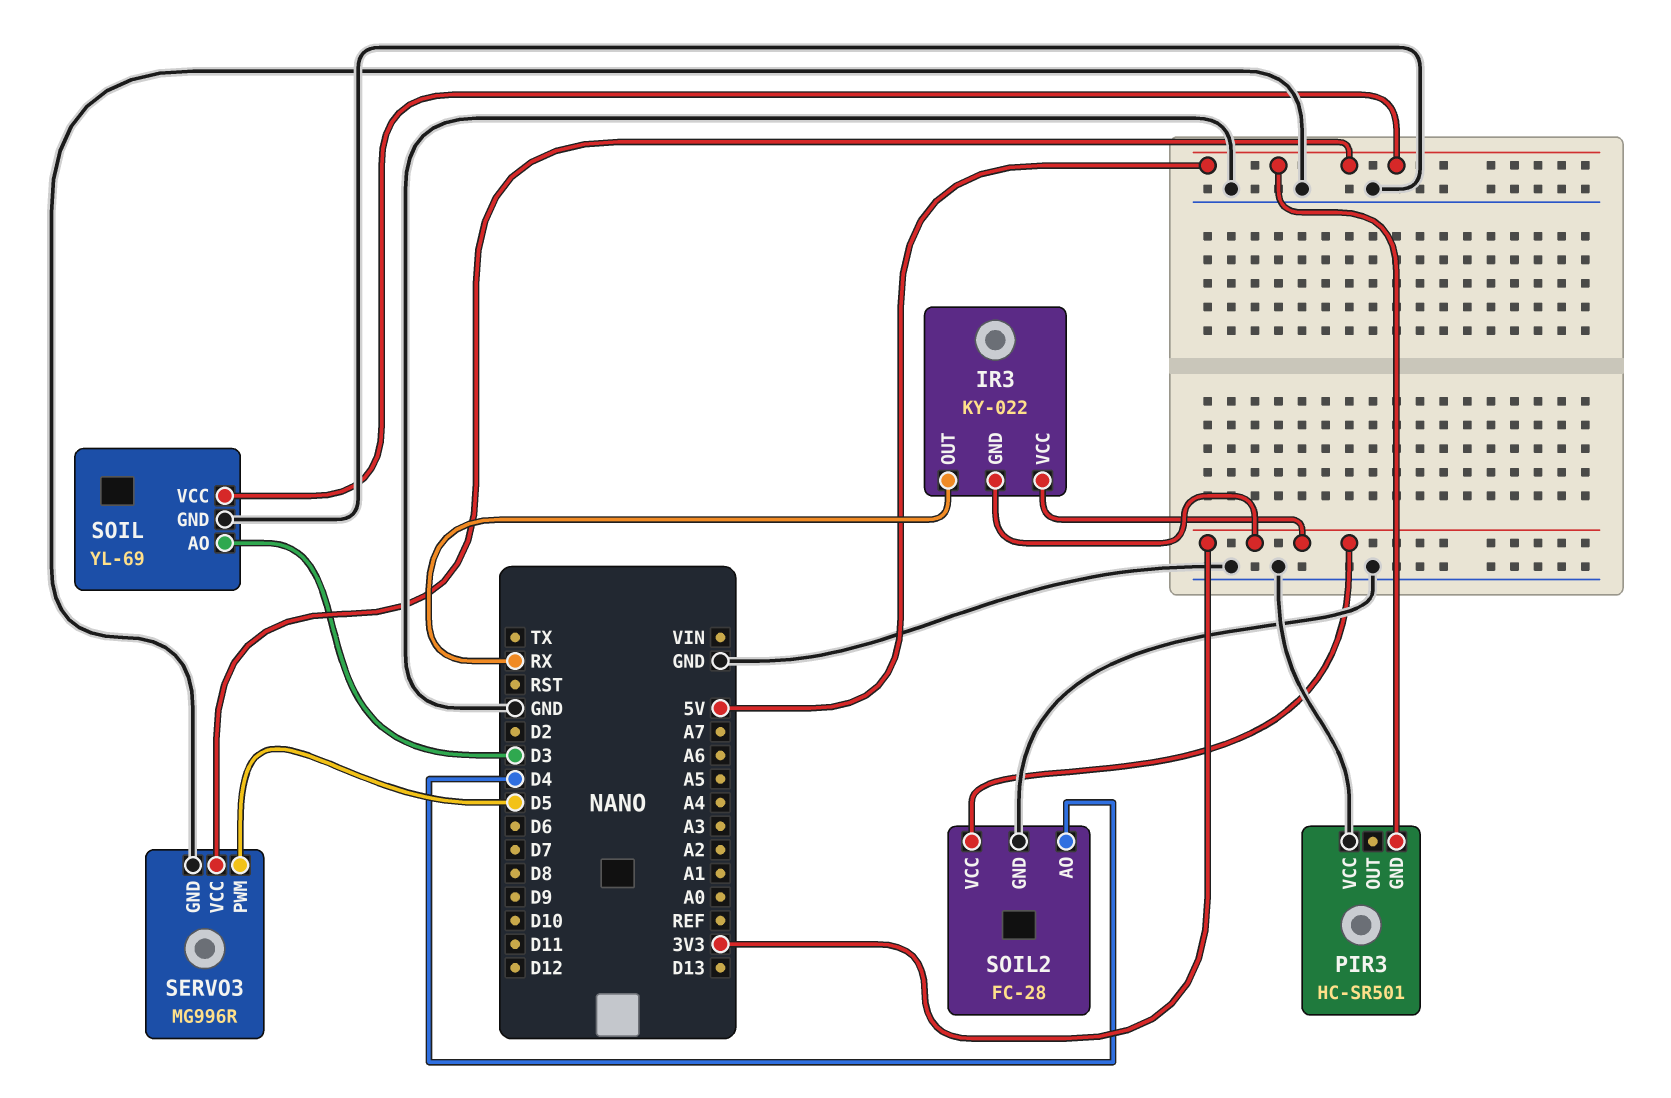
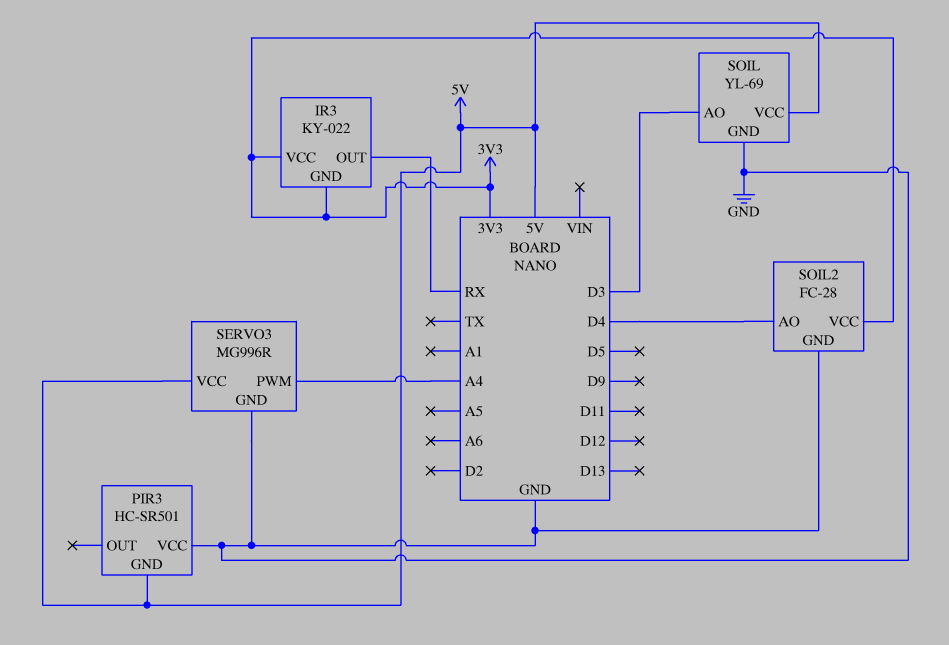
SERVO3 pin PWM: D5 -> A4

